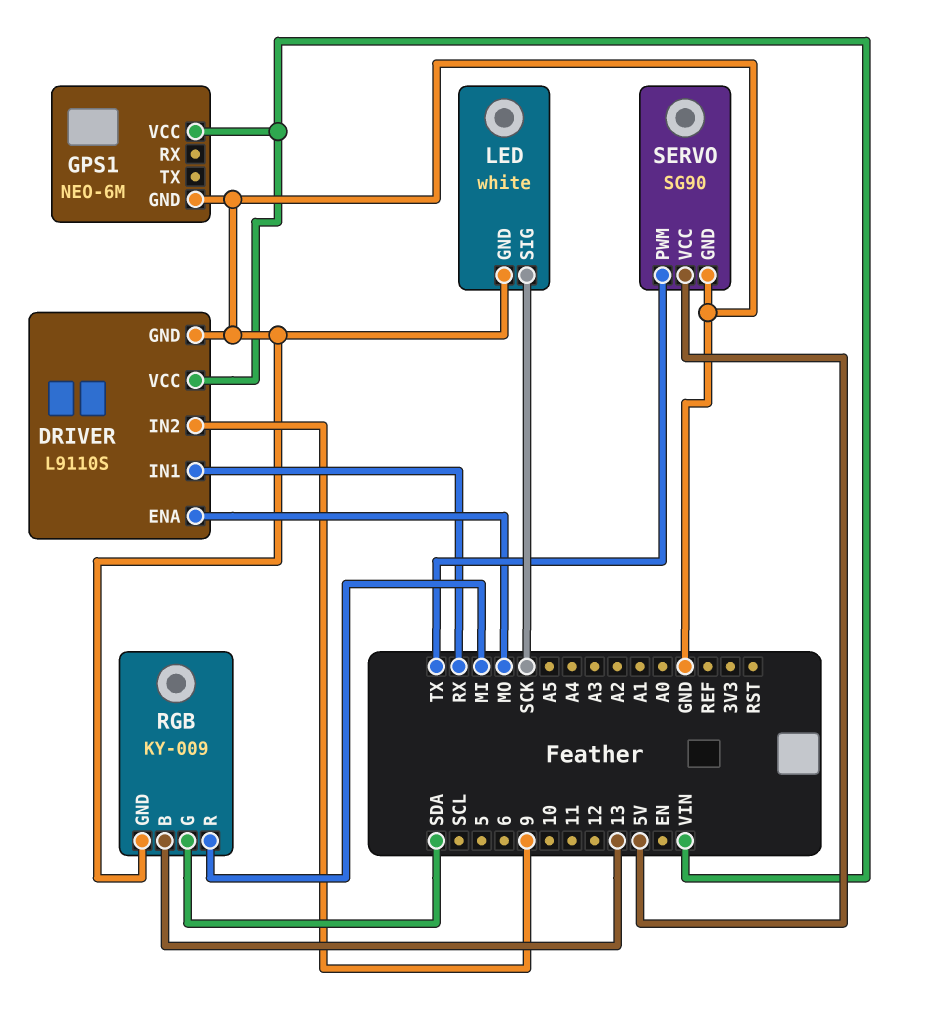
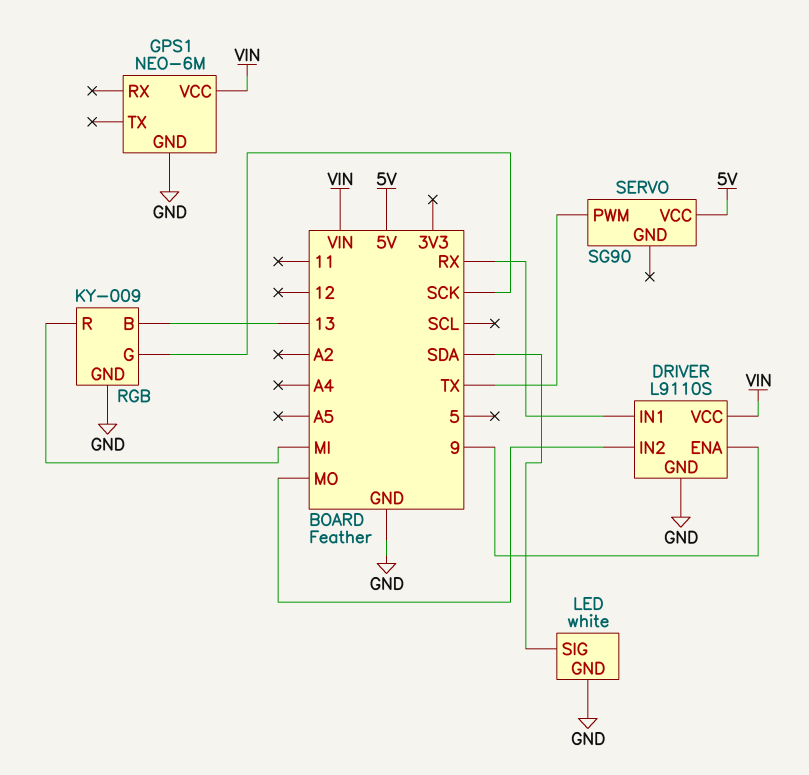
DRIVER pin ENA: MO -> 9
DRIVER pin IN2: 9 -> MO
LED pin SIG: SCK -> SDA
RGB pin G: SDA -> SCK
SERVO pin GND: GND -> none

